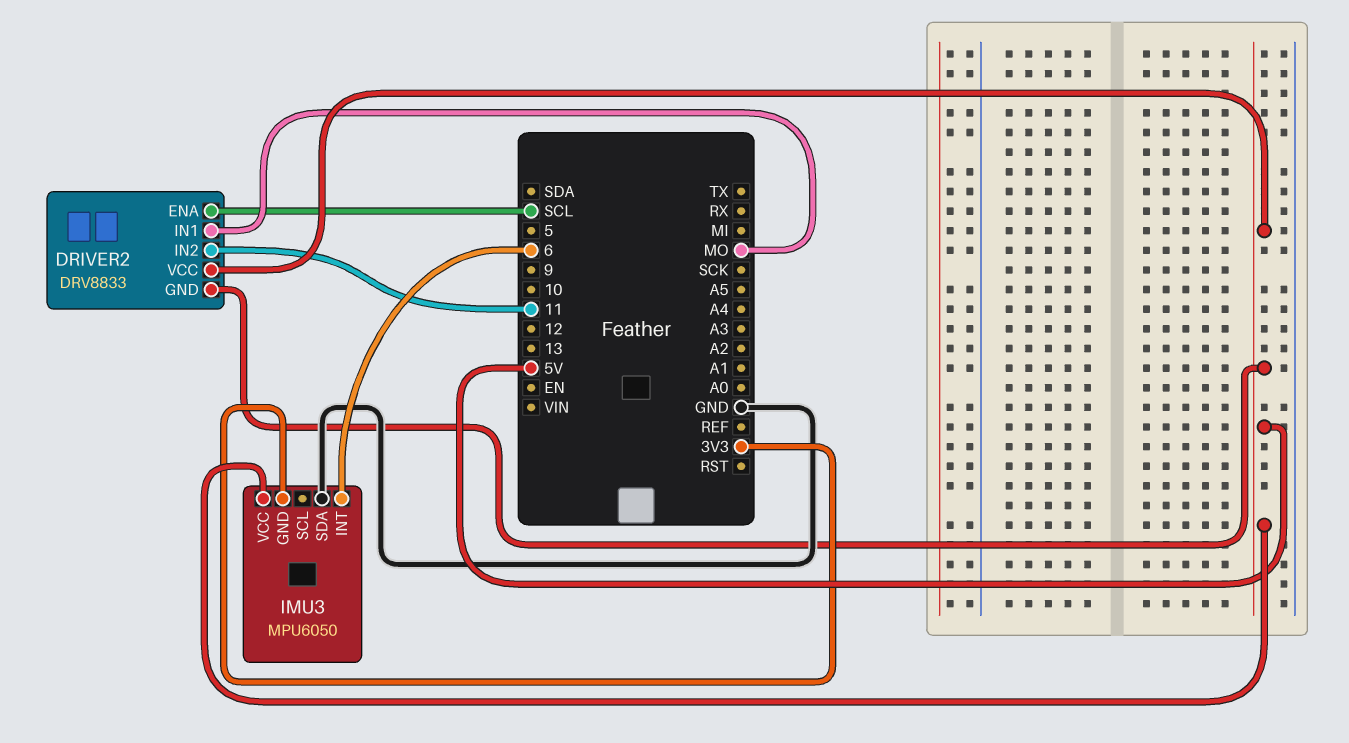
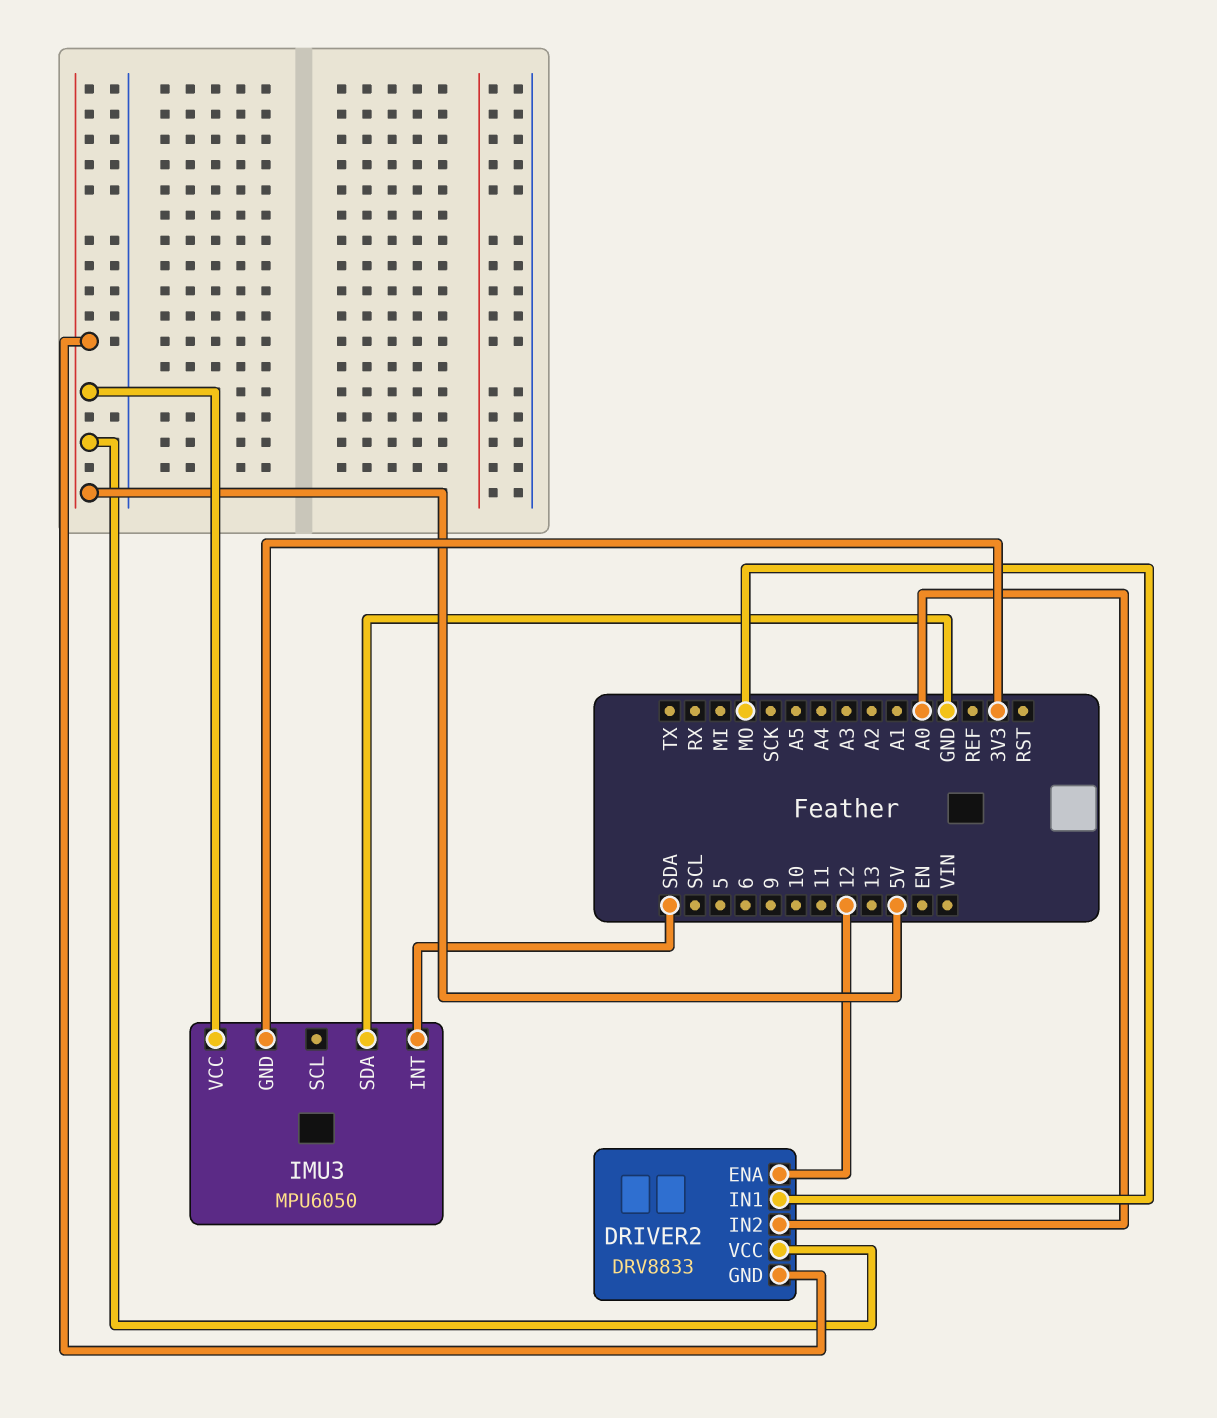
DRIVER2 pin ENA: SCL -> 12
DRIVER2 pin IN2: 11 -> A0
IMU3 pin INT: 6 -> SDA

